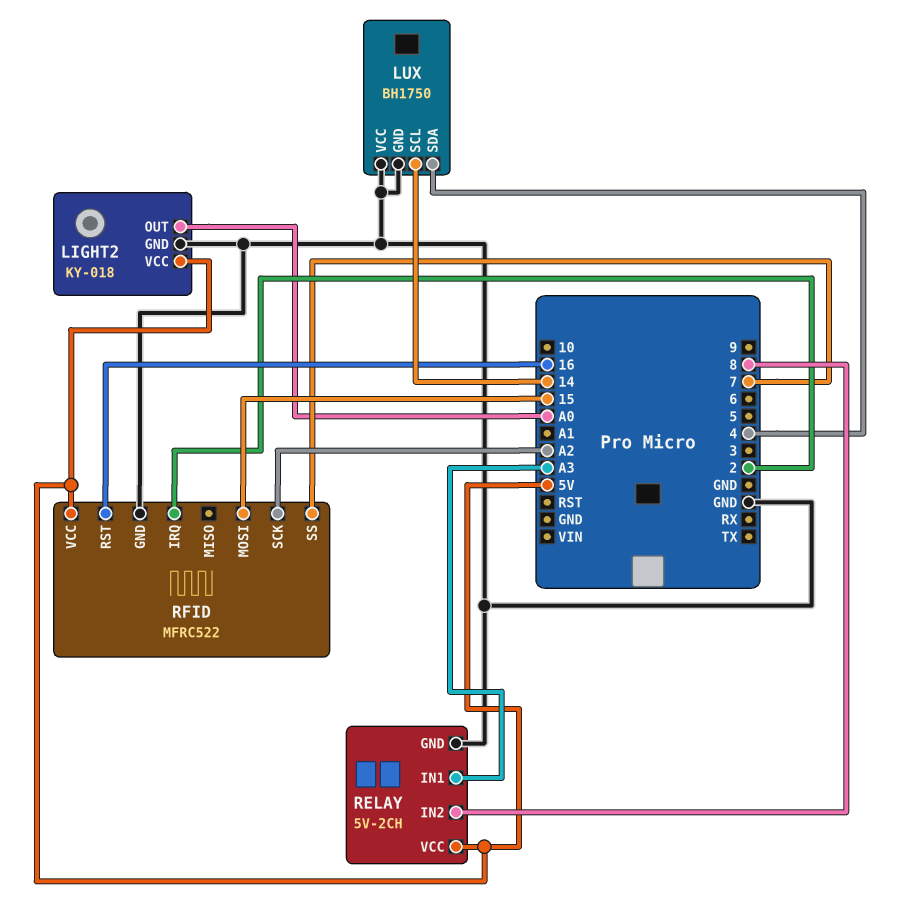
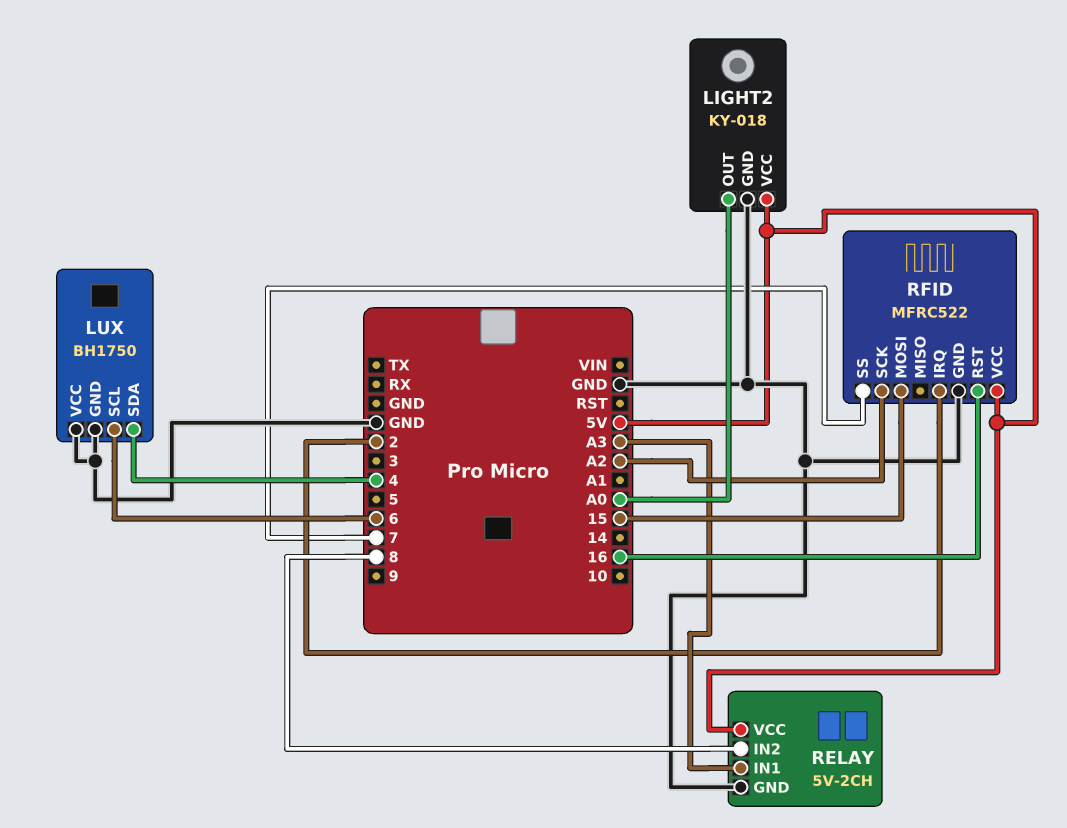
LUX pin SCL: 14 -> 6

